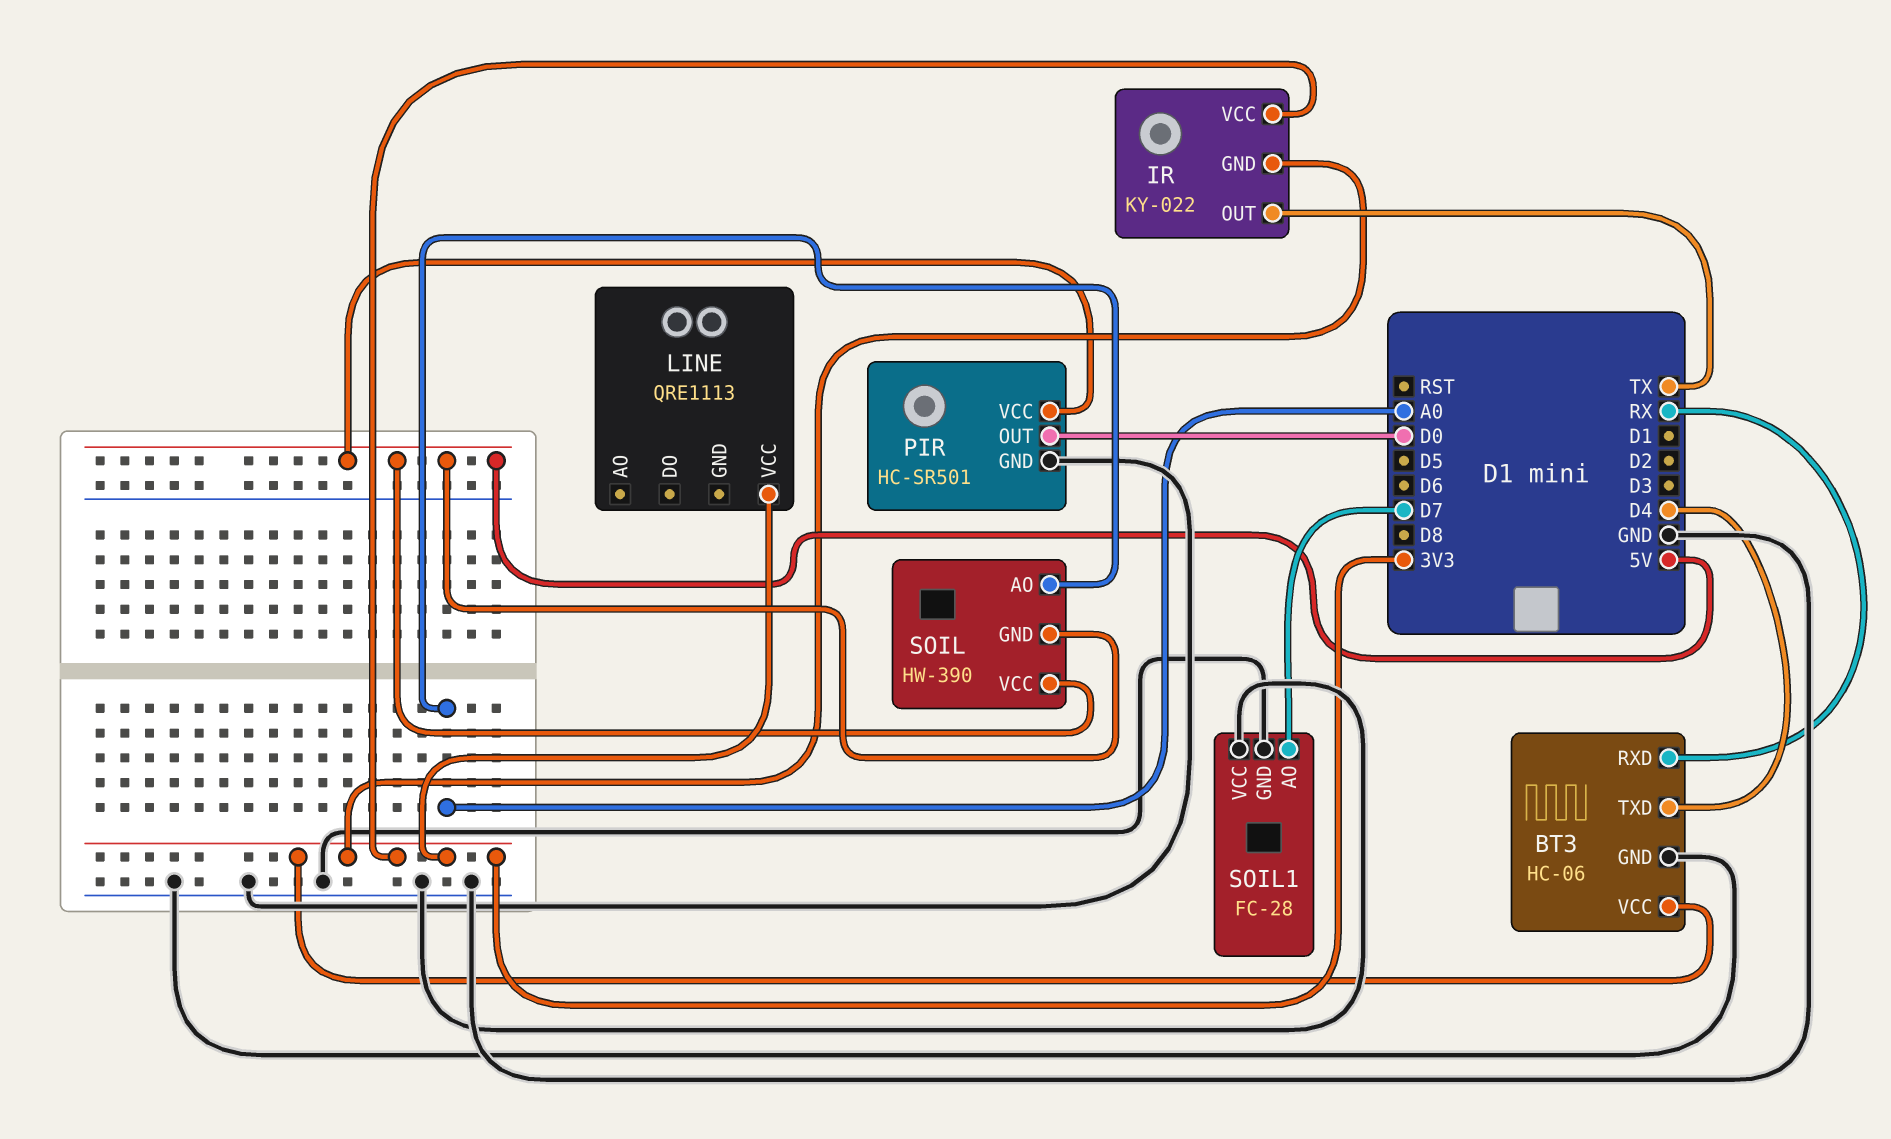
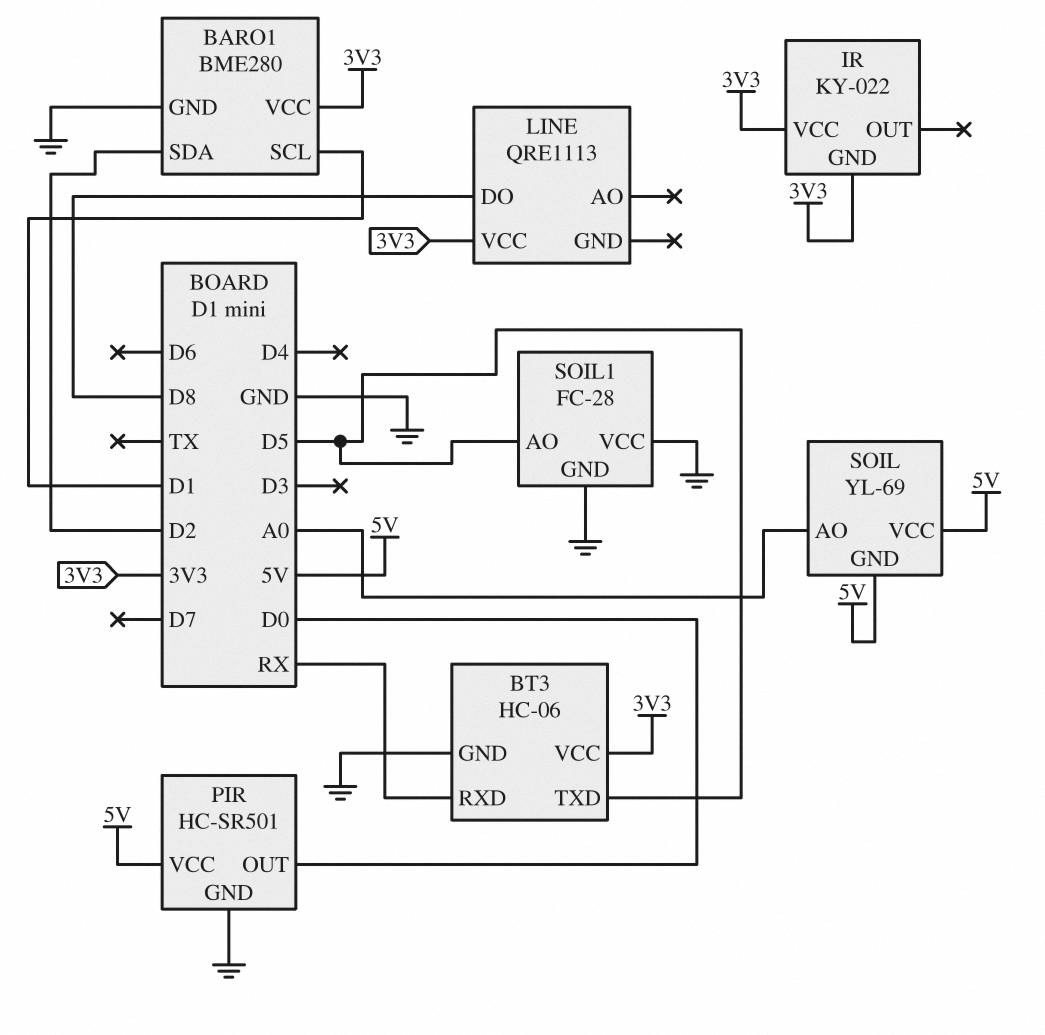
BARO1: none -> BME280
BARO1 pin GND: none -> GND
BARO1 pin SCL: none -> D1
BARO1 pin SDA: none -> D2
BARO1 pin VCC: none -> 3V3
BT3 pin TXD: D4 -> D5
IR pin OUT: TX -> none
LINE pin DO: none -> D8
SOIL: HW-390 -> YL-69
SOIL1 pin AO: D7 -> D5

